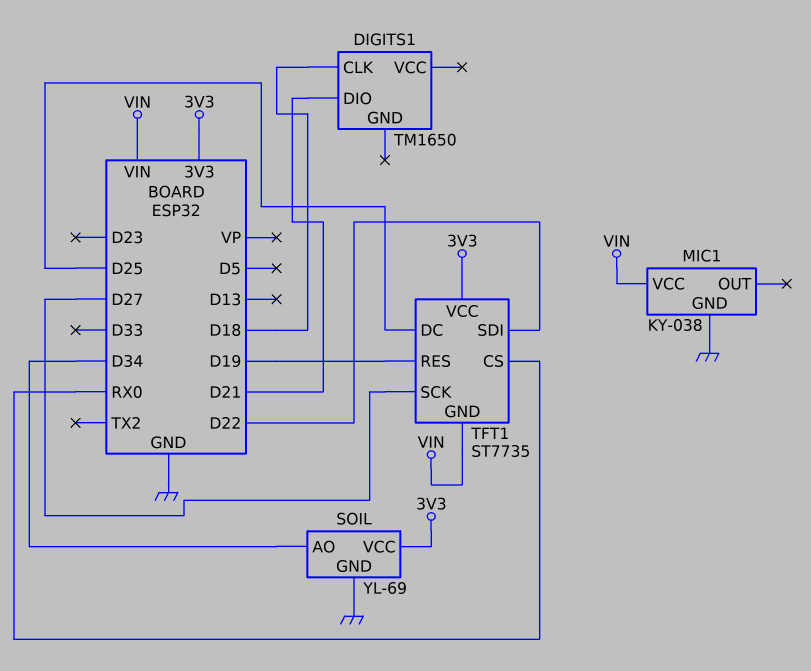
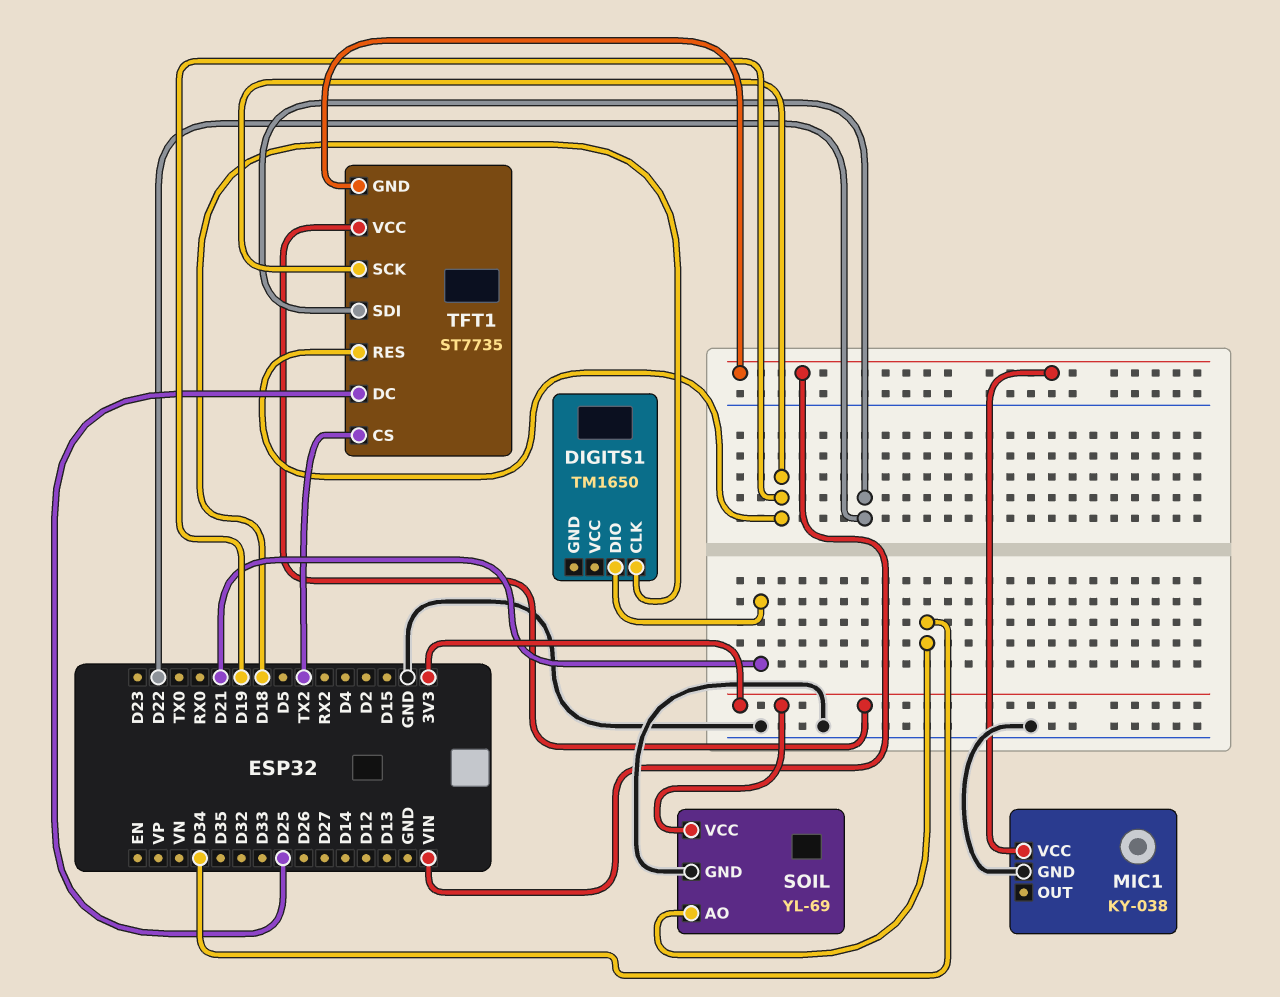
TFT1 pin CS: RX0 -> TX2
TFT1 pin SCK: D27 -> D19

